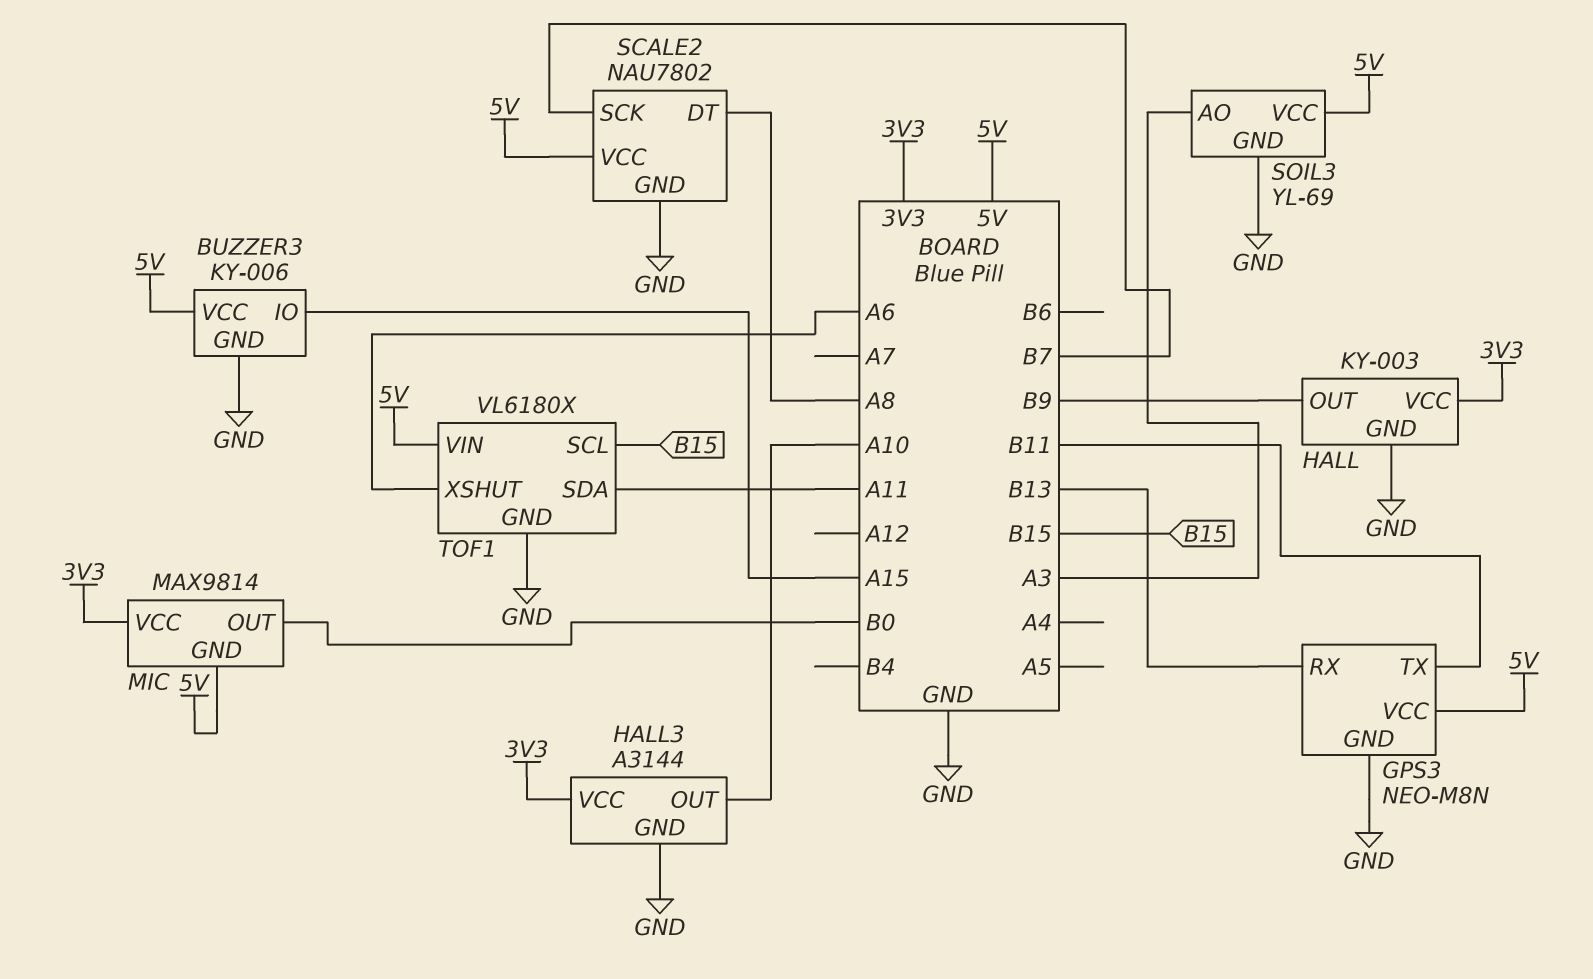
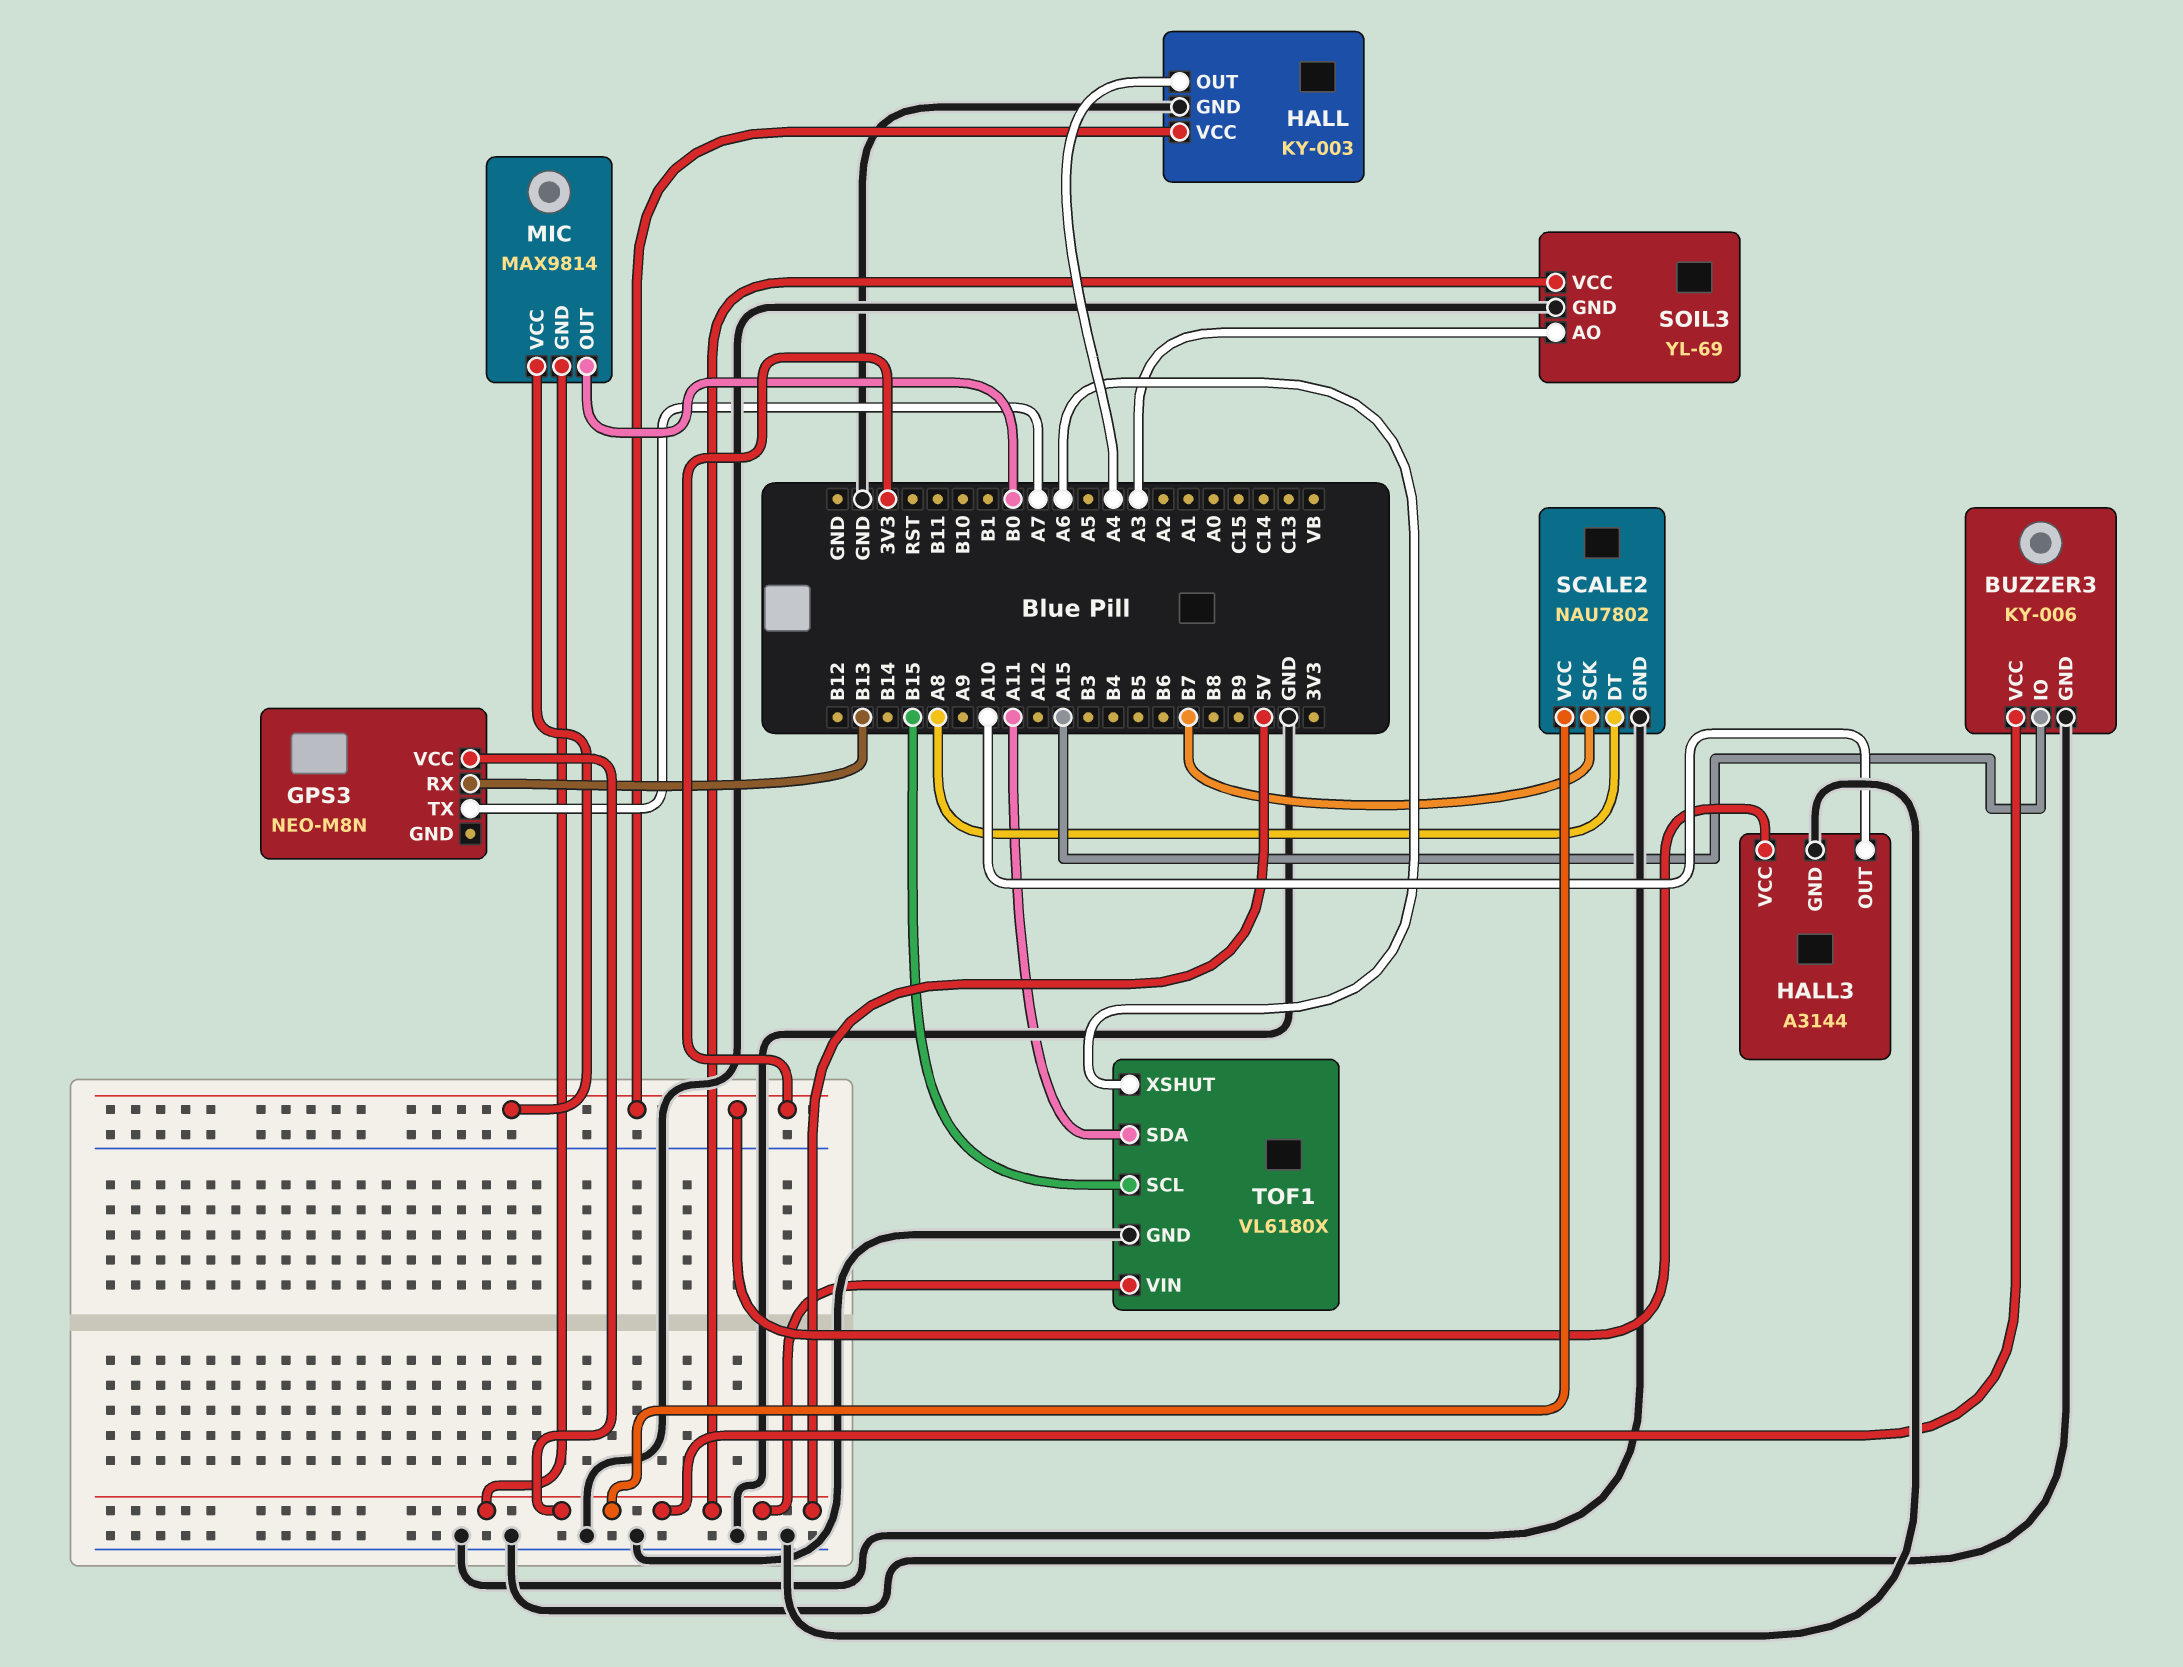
GPS3 pin GND: GND -> none
GPS3 pin TX: B11 -> A7
HALL pin OUT: B9 -> A4

